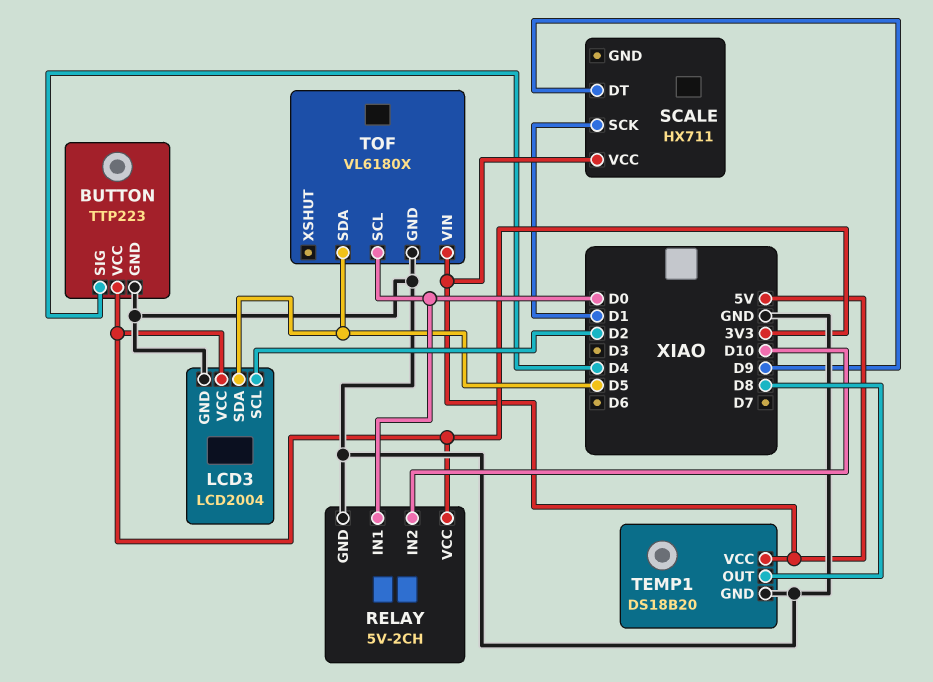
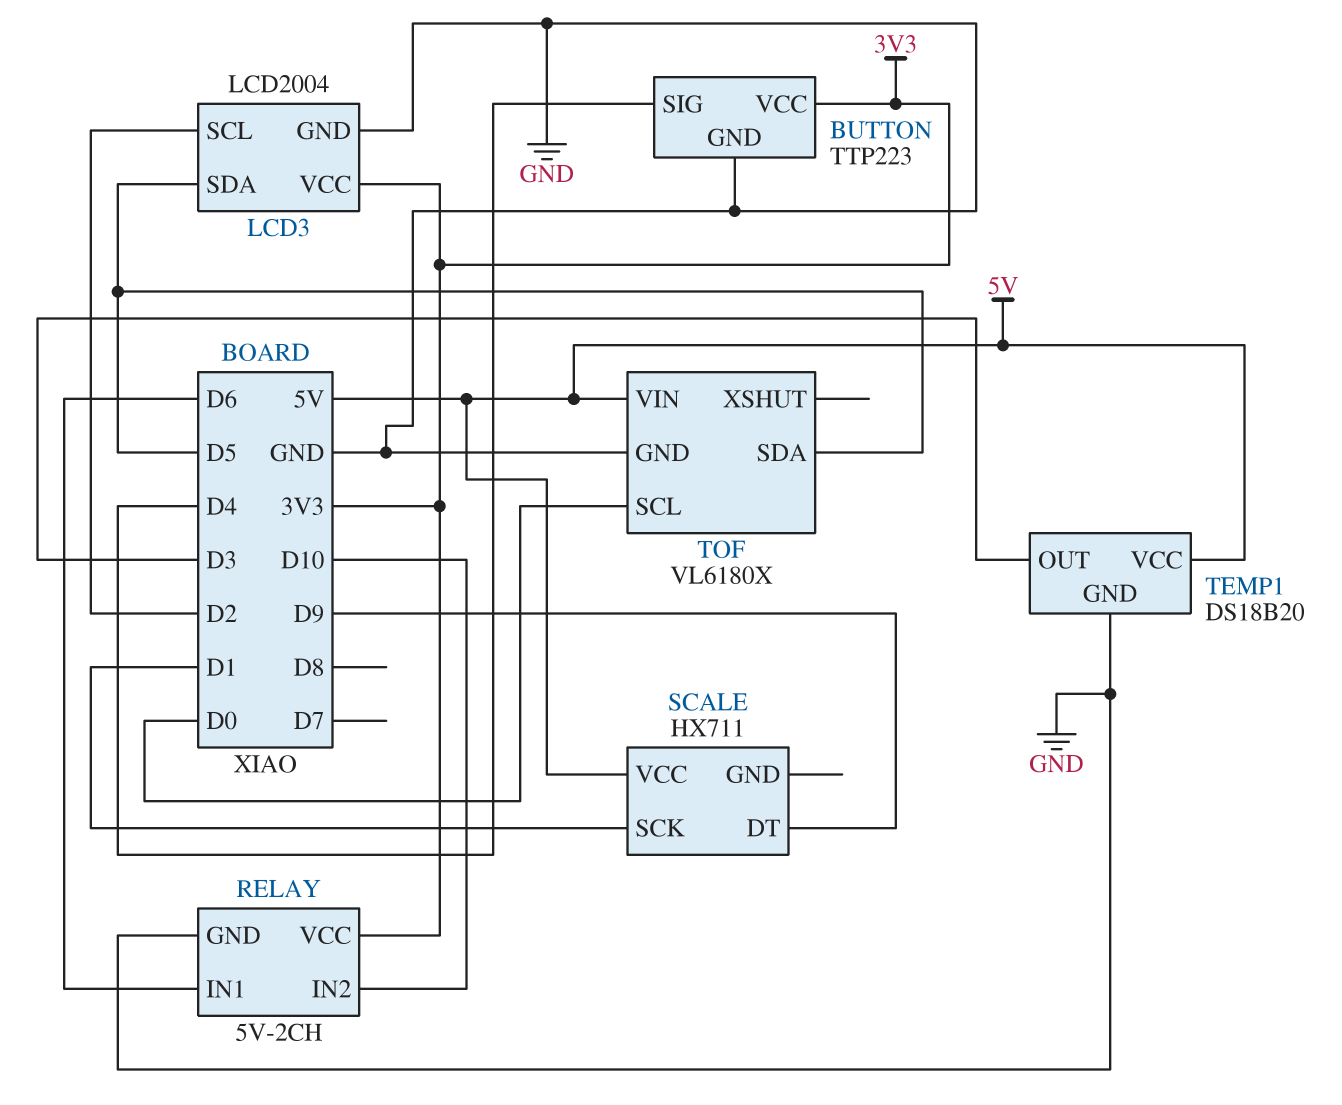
RELAY pin IN1: D0 -> D6
TEMP1 pin OUT: D8 -> D3

